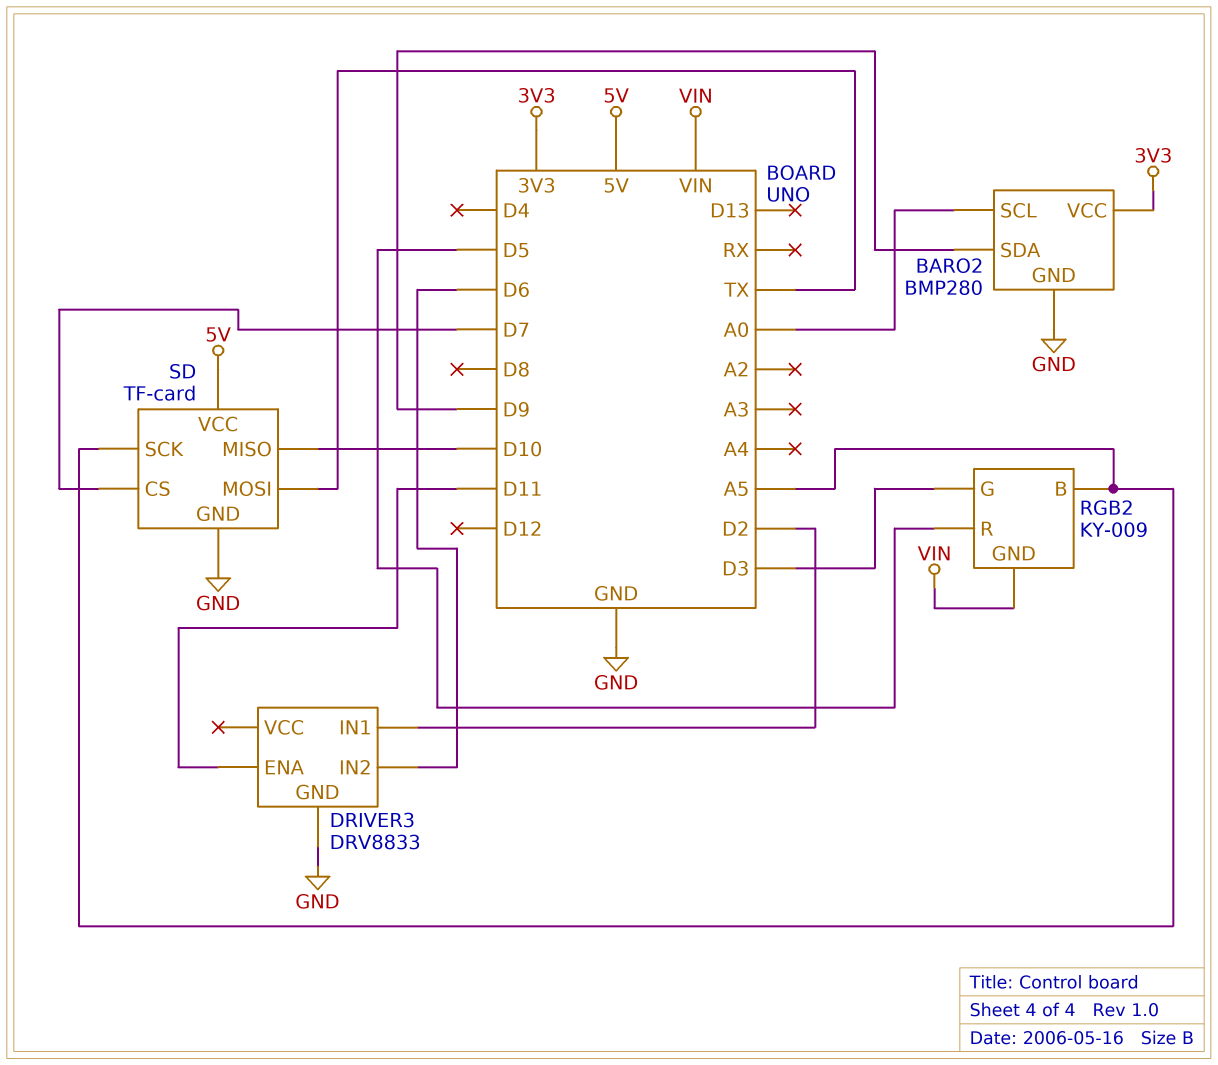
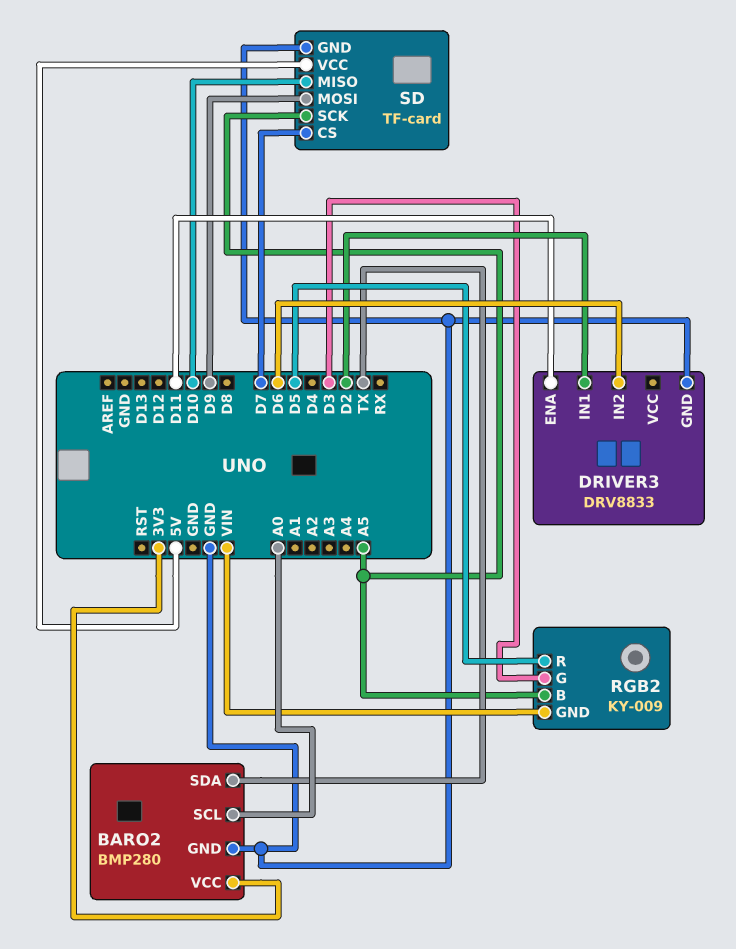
BARO2 pin SDA: D9 -> TX
SD pin MOSI: TX -> D9

